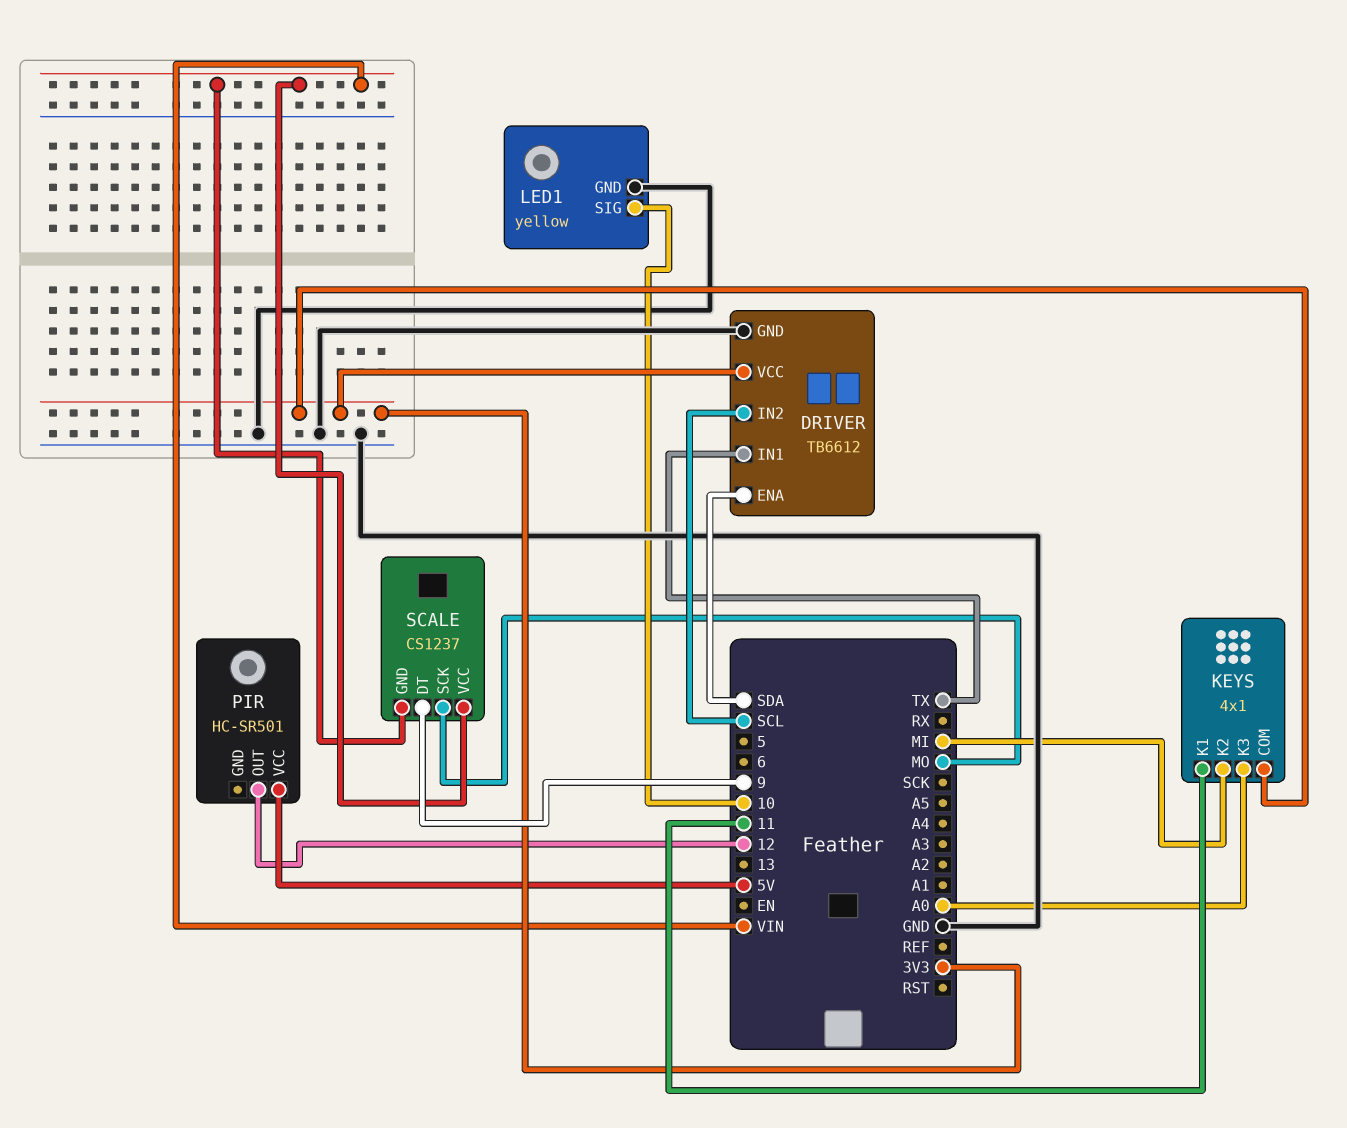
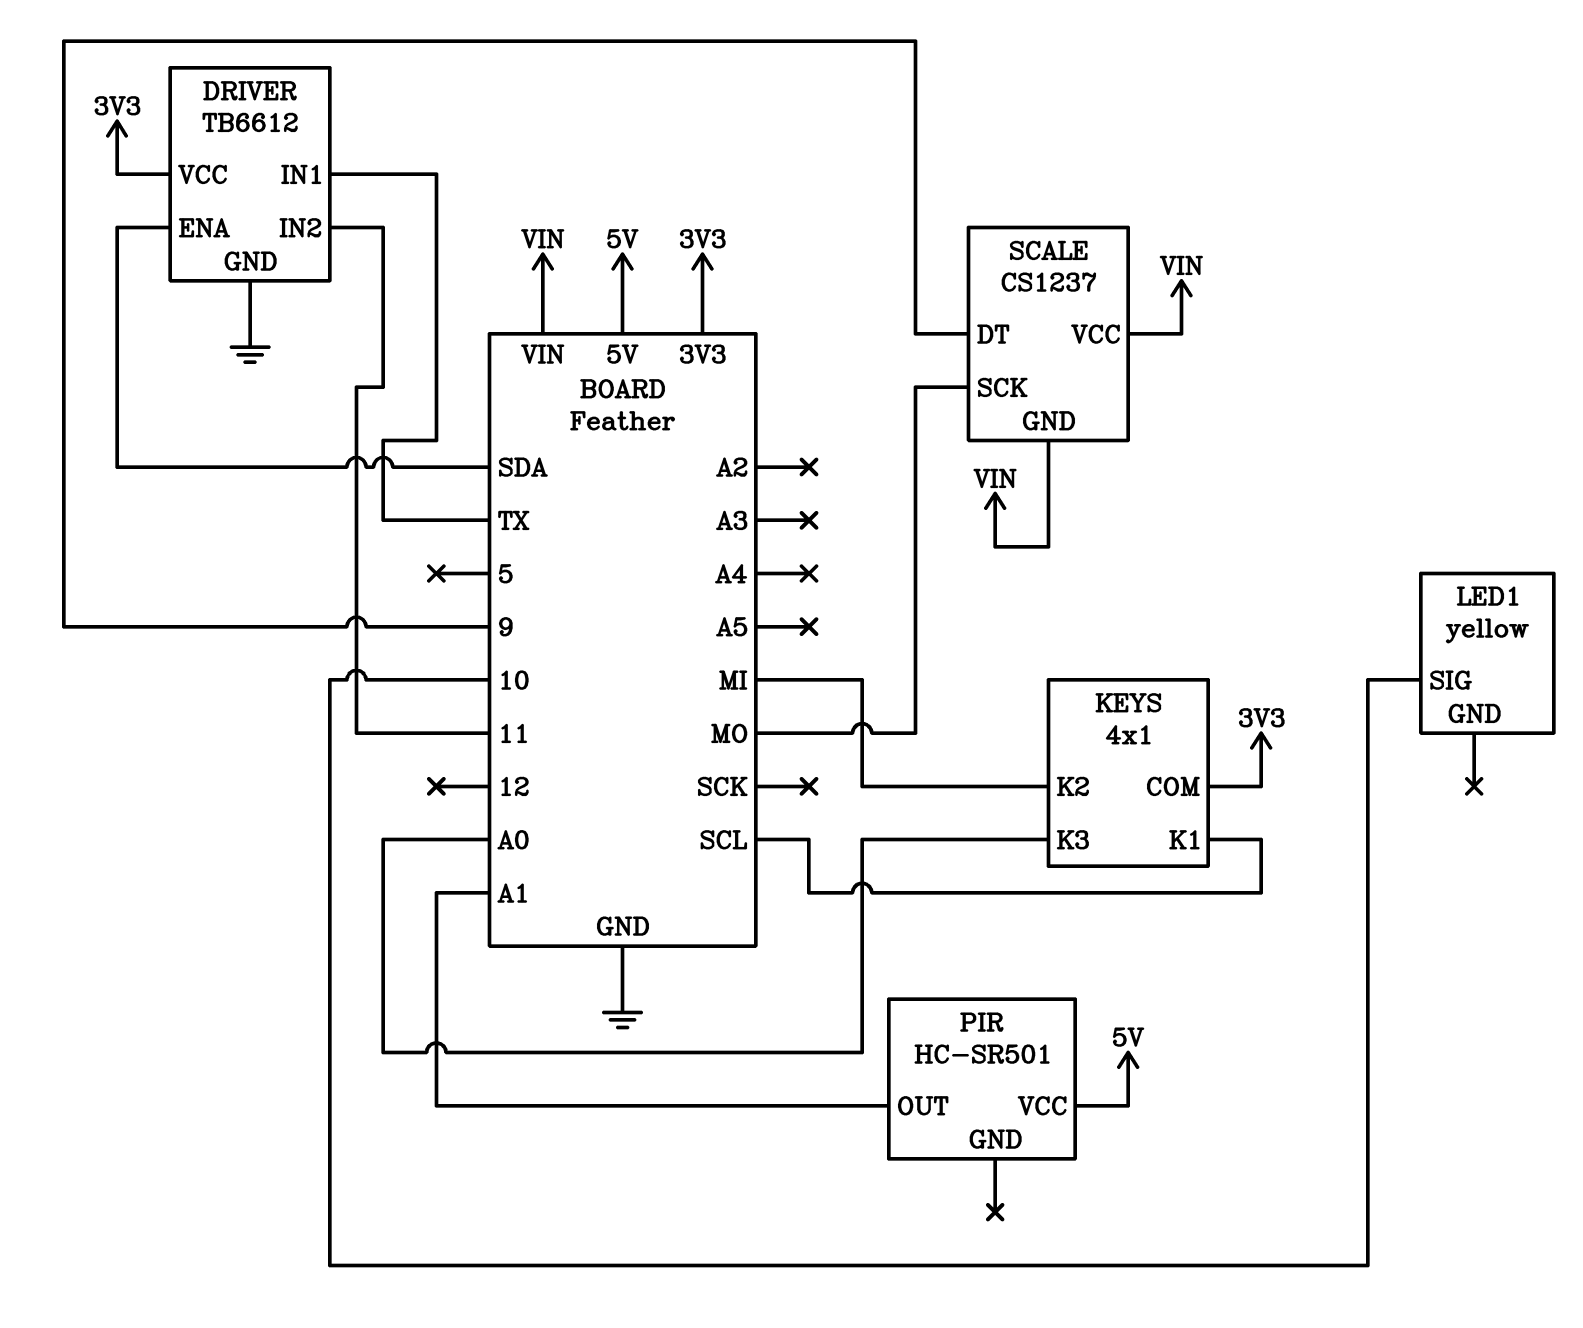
DRIVER pin IN2: SCL -> 11
KEYS pin K1: 11 -> SCL
LED1 pin GND: GND -> none
PIR pin OUT: 12 -> A1

